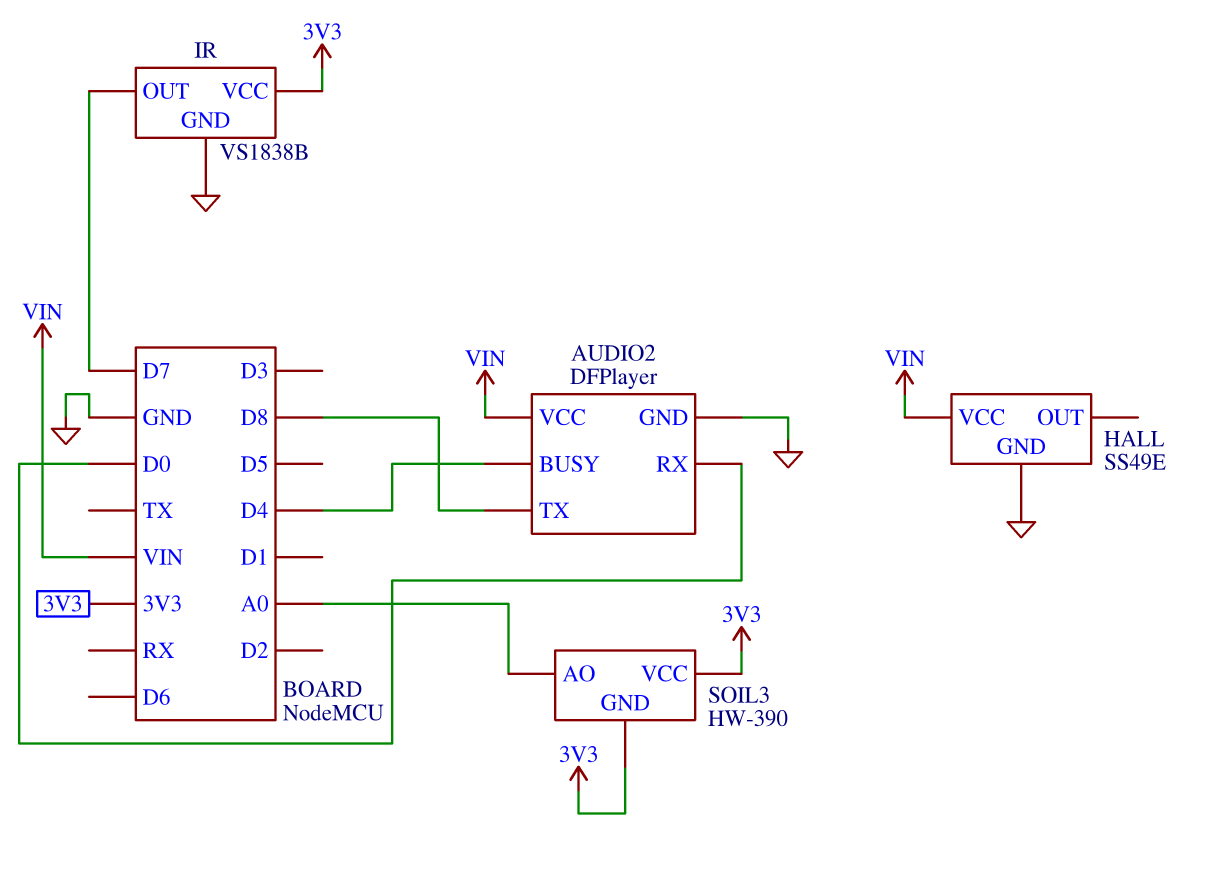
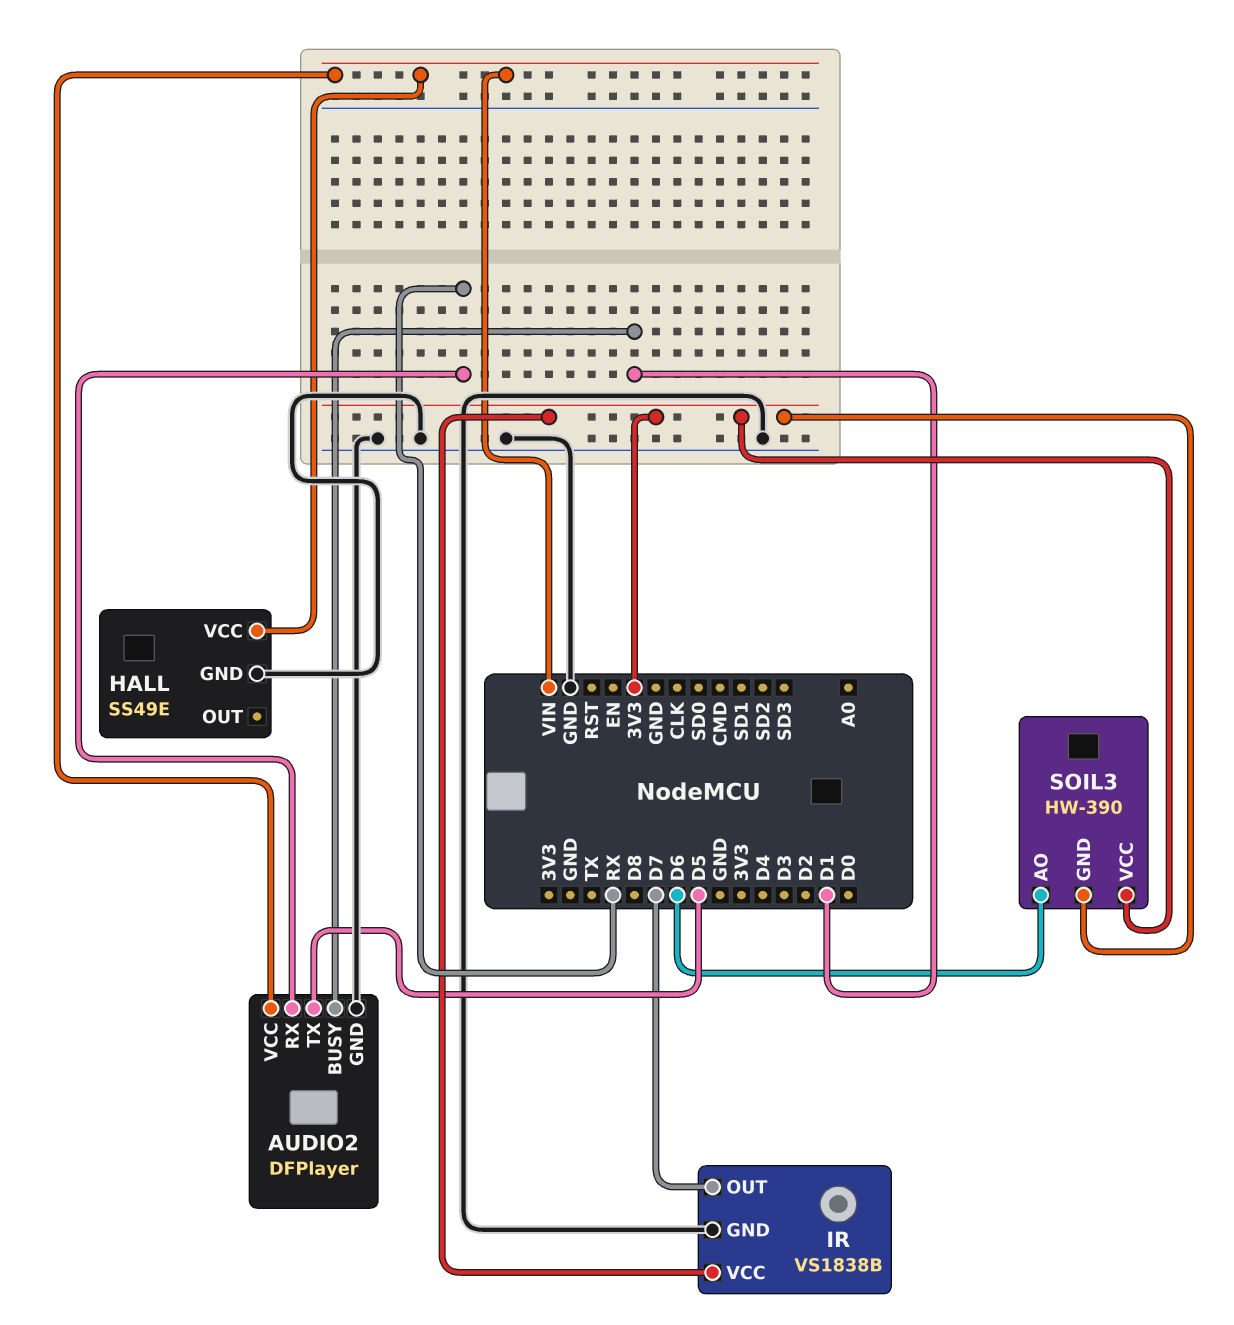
AUDIO2 pin BUSY: D4 -> D1
AUDIO2 pin RX: D0 -> RX
AUDIO2 pin TX: D8 -> D5
SOIL3 pin AO: A0 -> D6

